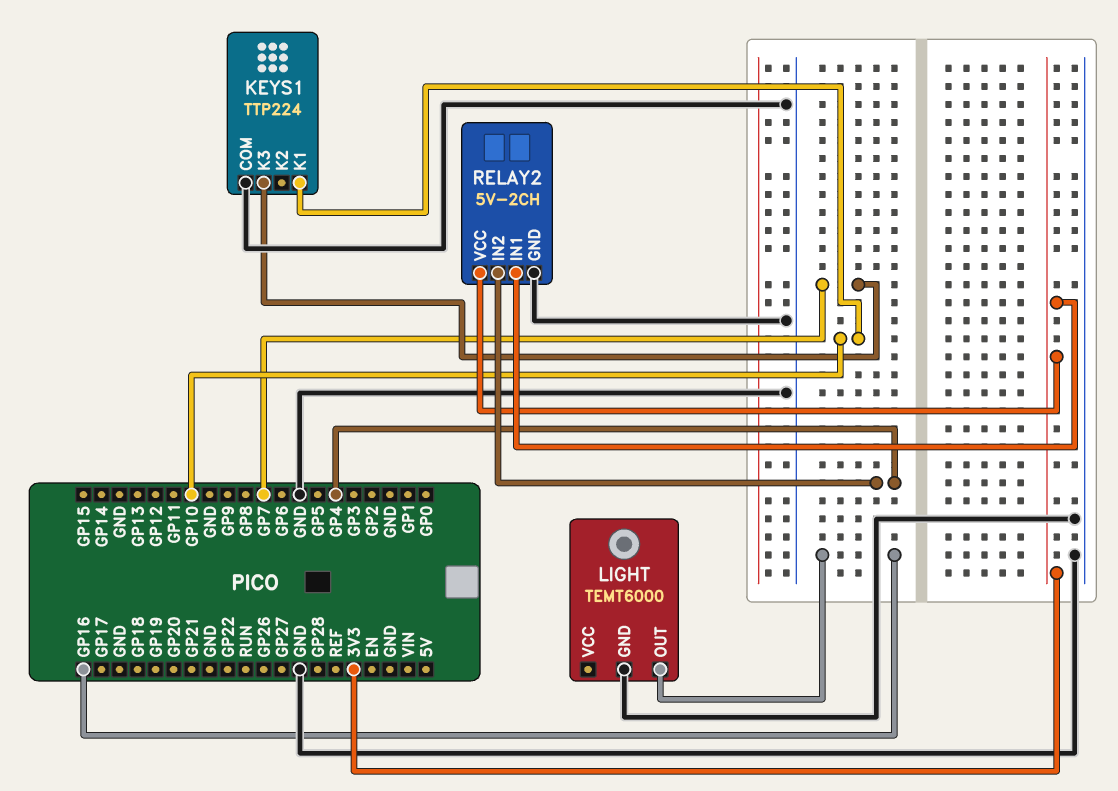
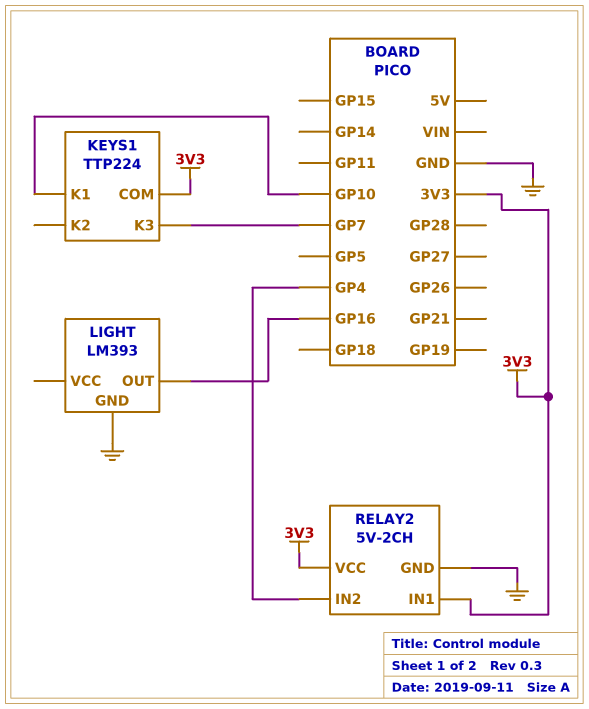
KEYS1 pin COM: GND -> 3V3
LIGHT: TEMT6000 -> LM393

